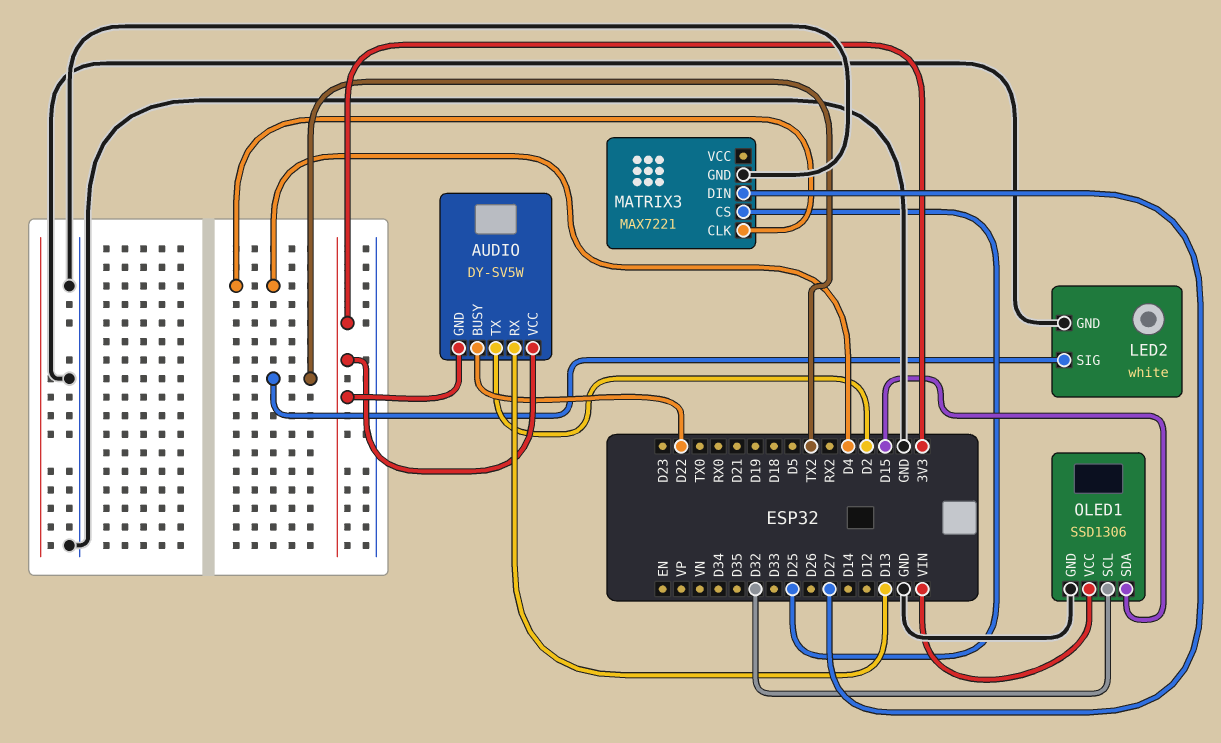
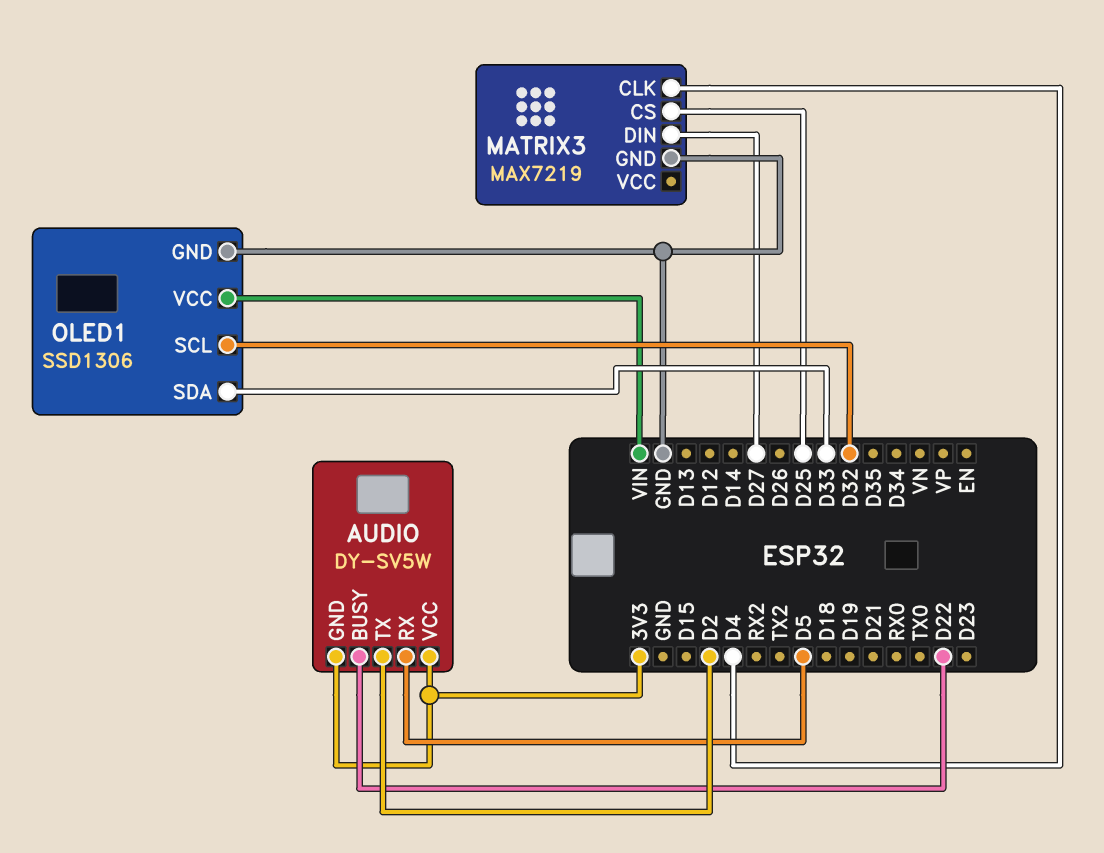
AUDIO pin RX: D13 -> D5
LED2: white -> none
LED2 pin GND: GND -> none
LED2 pin SIG: TX2 -> none
MATRIX3: MAX7221 -> MAX7219
OLED1 pin SDA: D15 -> D33

